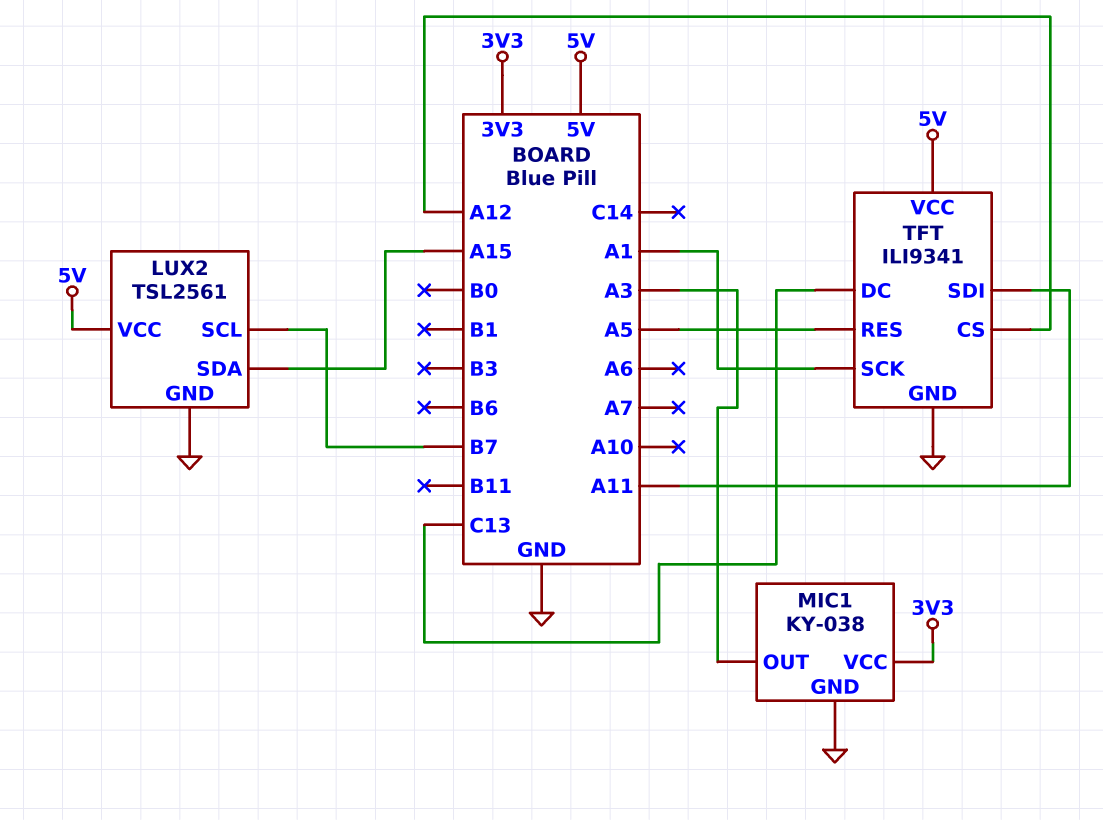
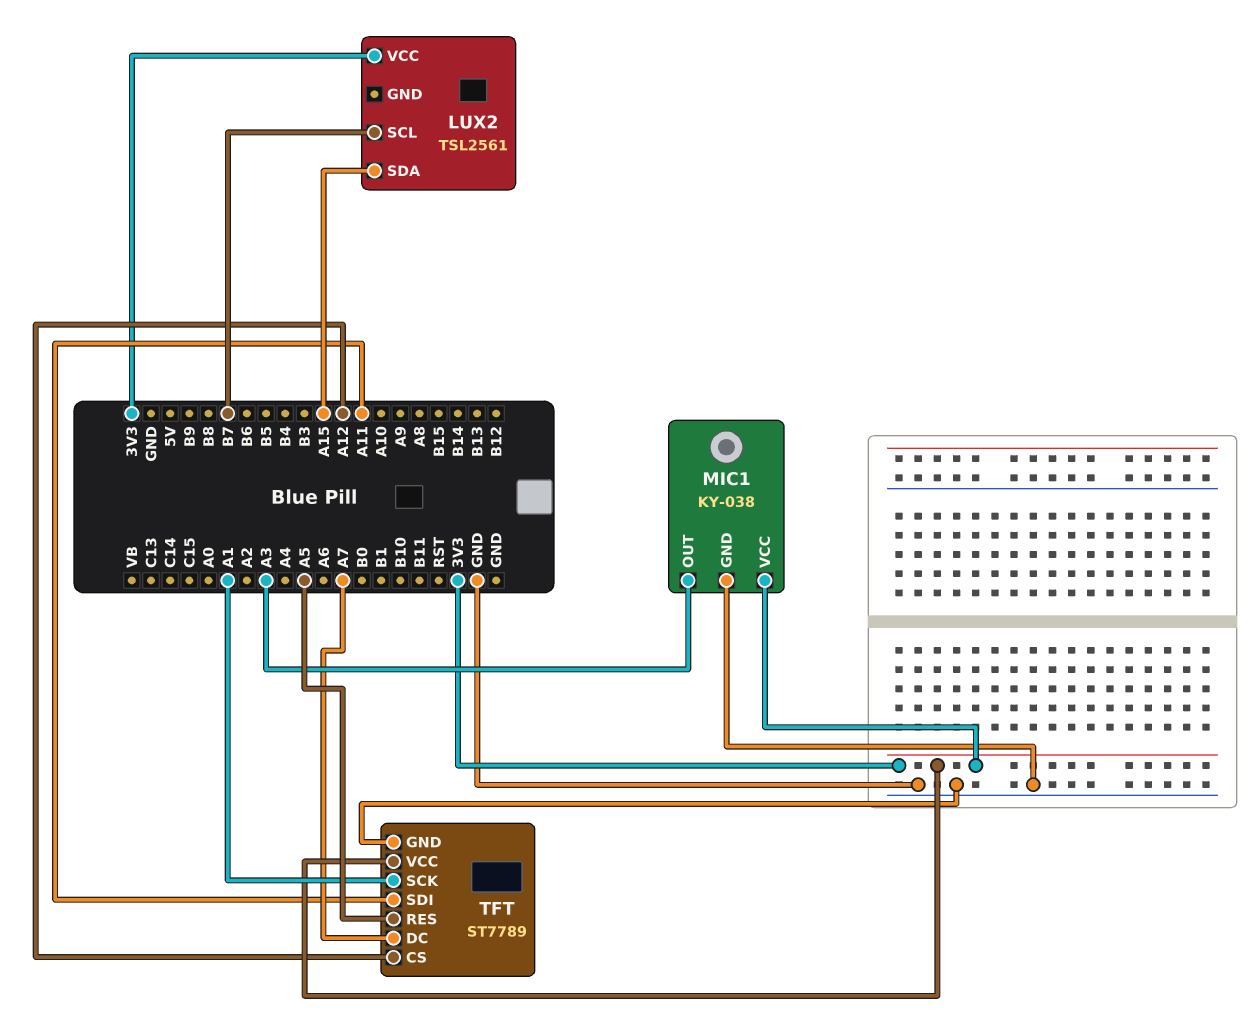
LUX2 pin GND: GND -> none
LUX2 pin VCC: 5V -> 3V3
TFT: ILI9341 -> ST7789
TFT pin DC: C13 -> A7
TFT pin VCC: 5V -> 3V3

